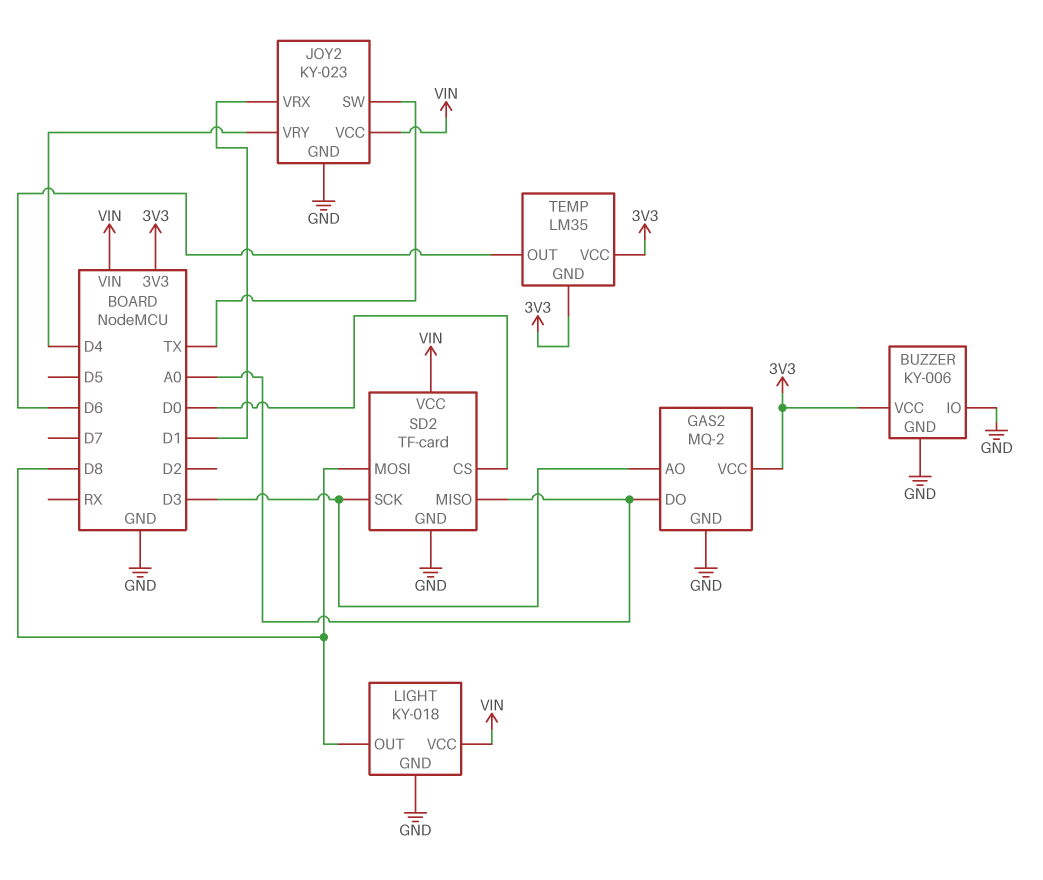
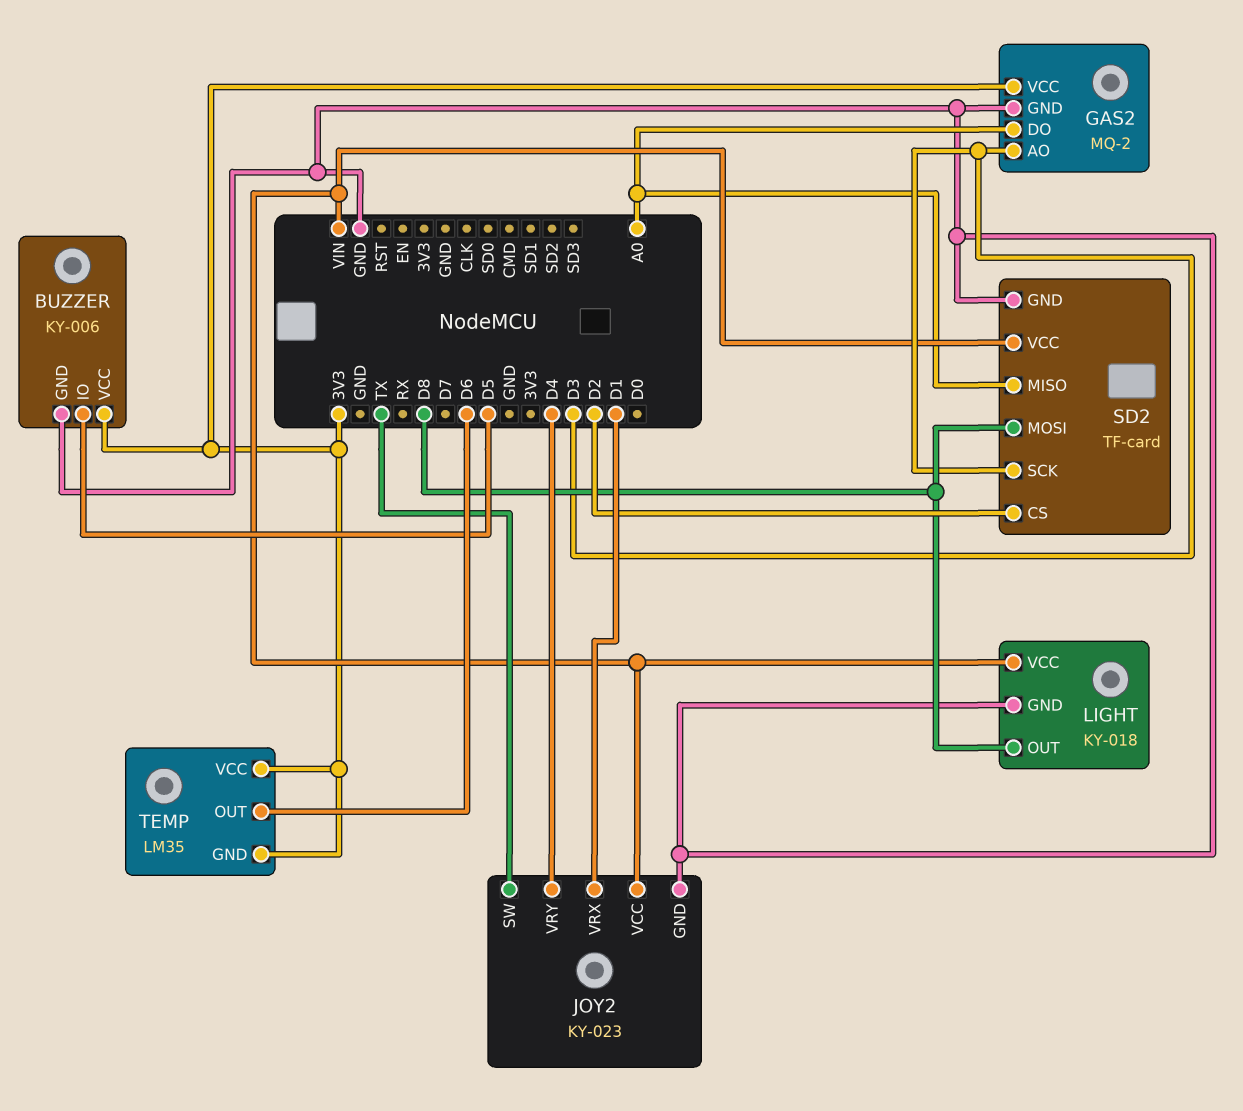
BUZZER pin IO: GND -> D5
SD2 pin CS: D0 -> D2

